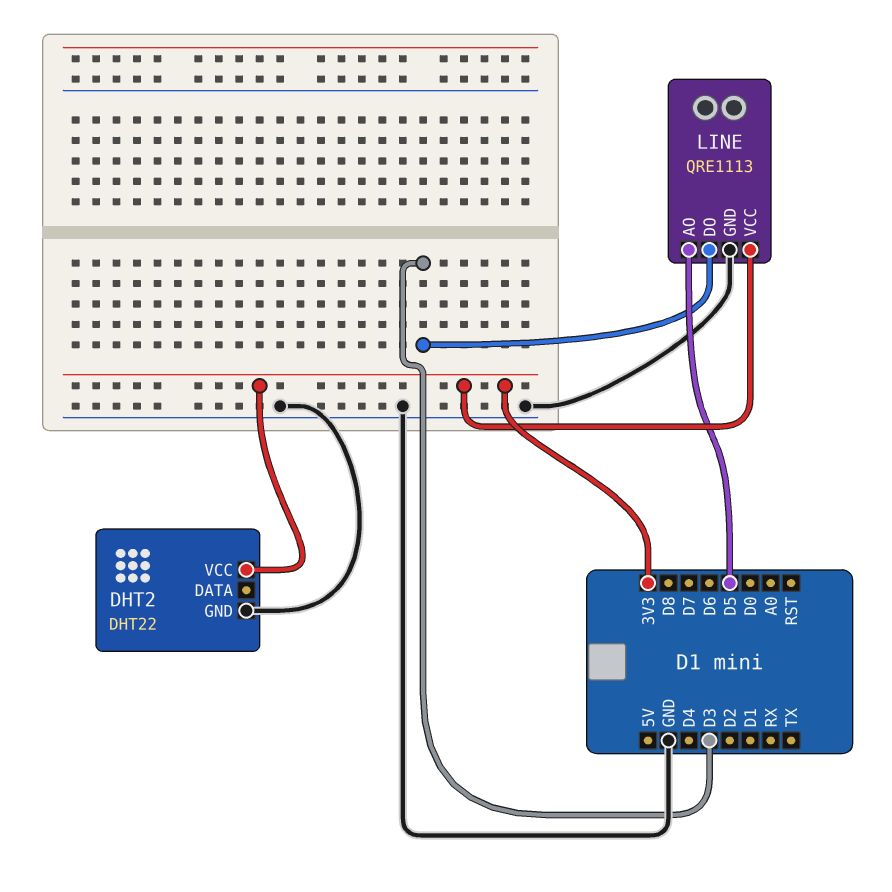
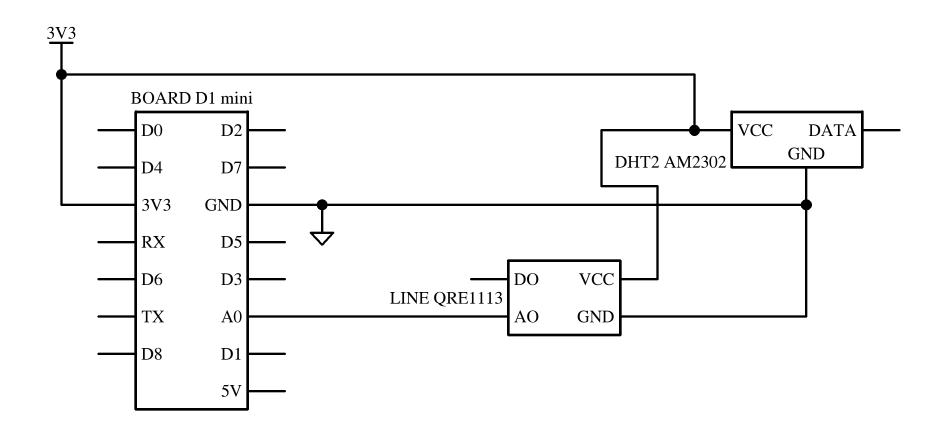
DHT2: DHT22 -> AM2302
LINE pin AO: D5 -> A0
LINE pin DO: D3 -> none

